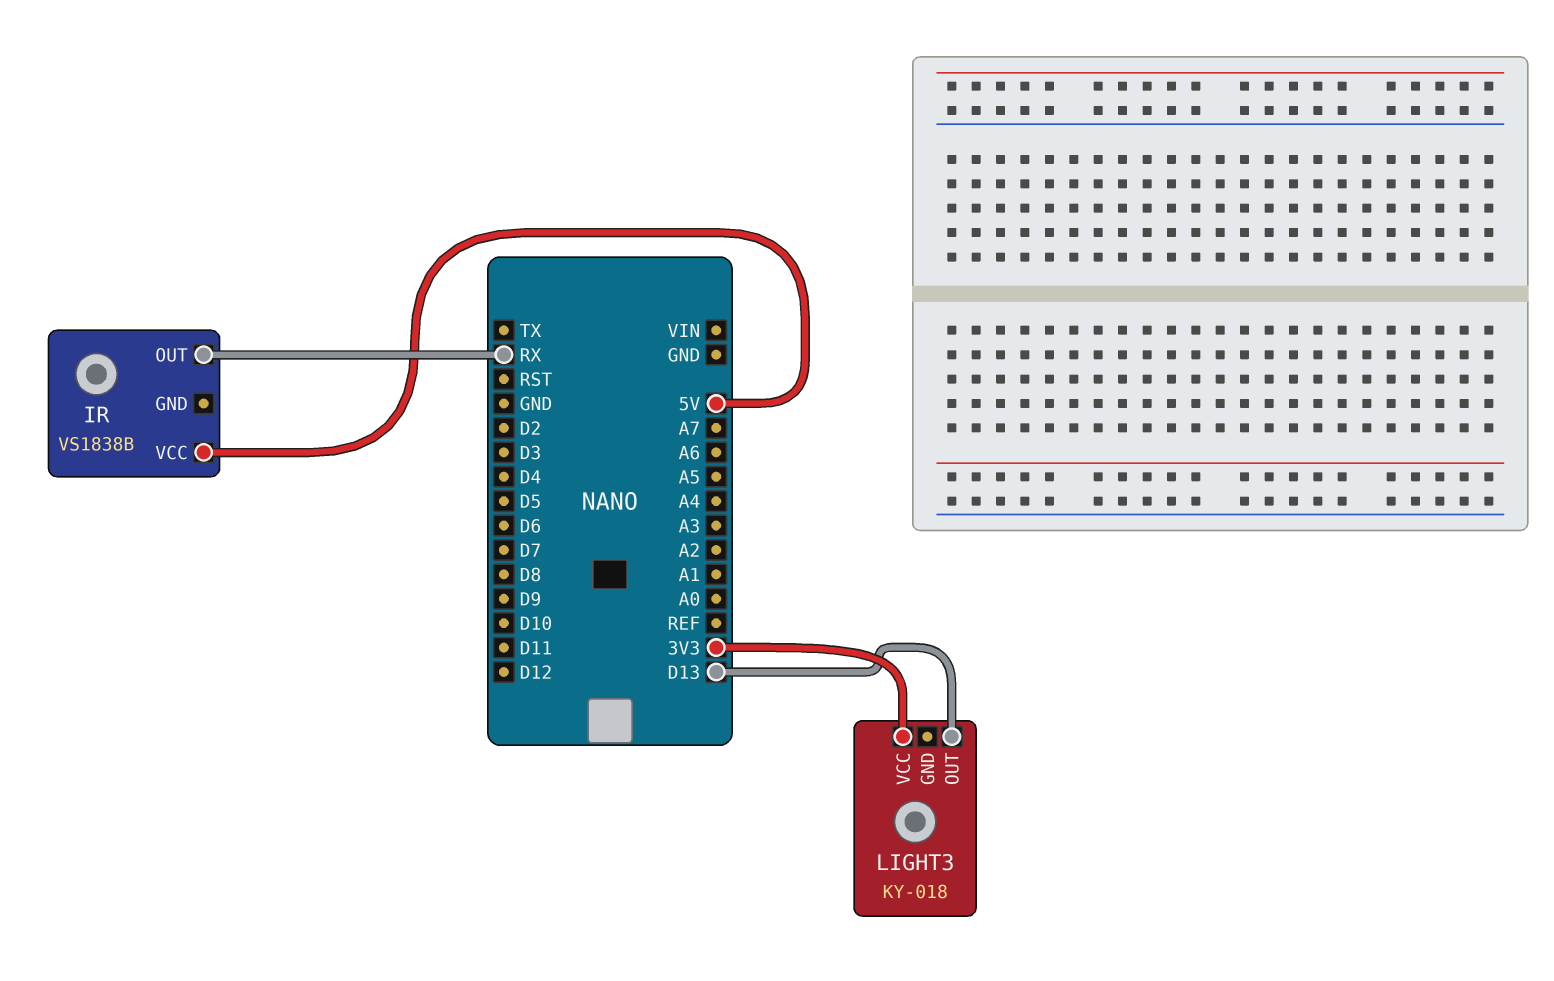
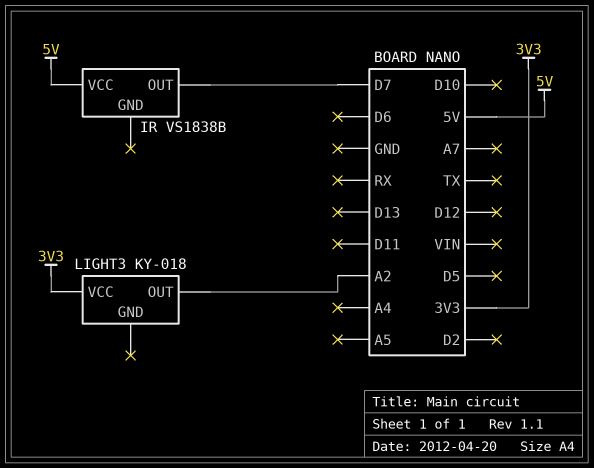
IR pin OUT: RX -> D7
LIGHT3 pin OUT: D13 -> A2

